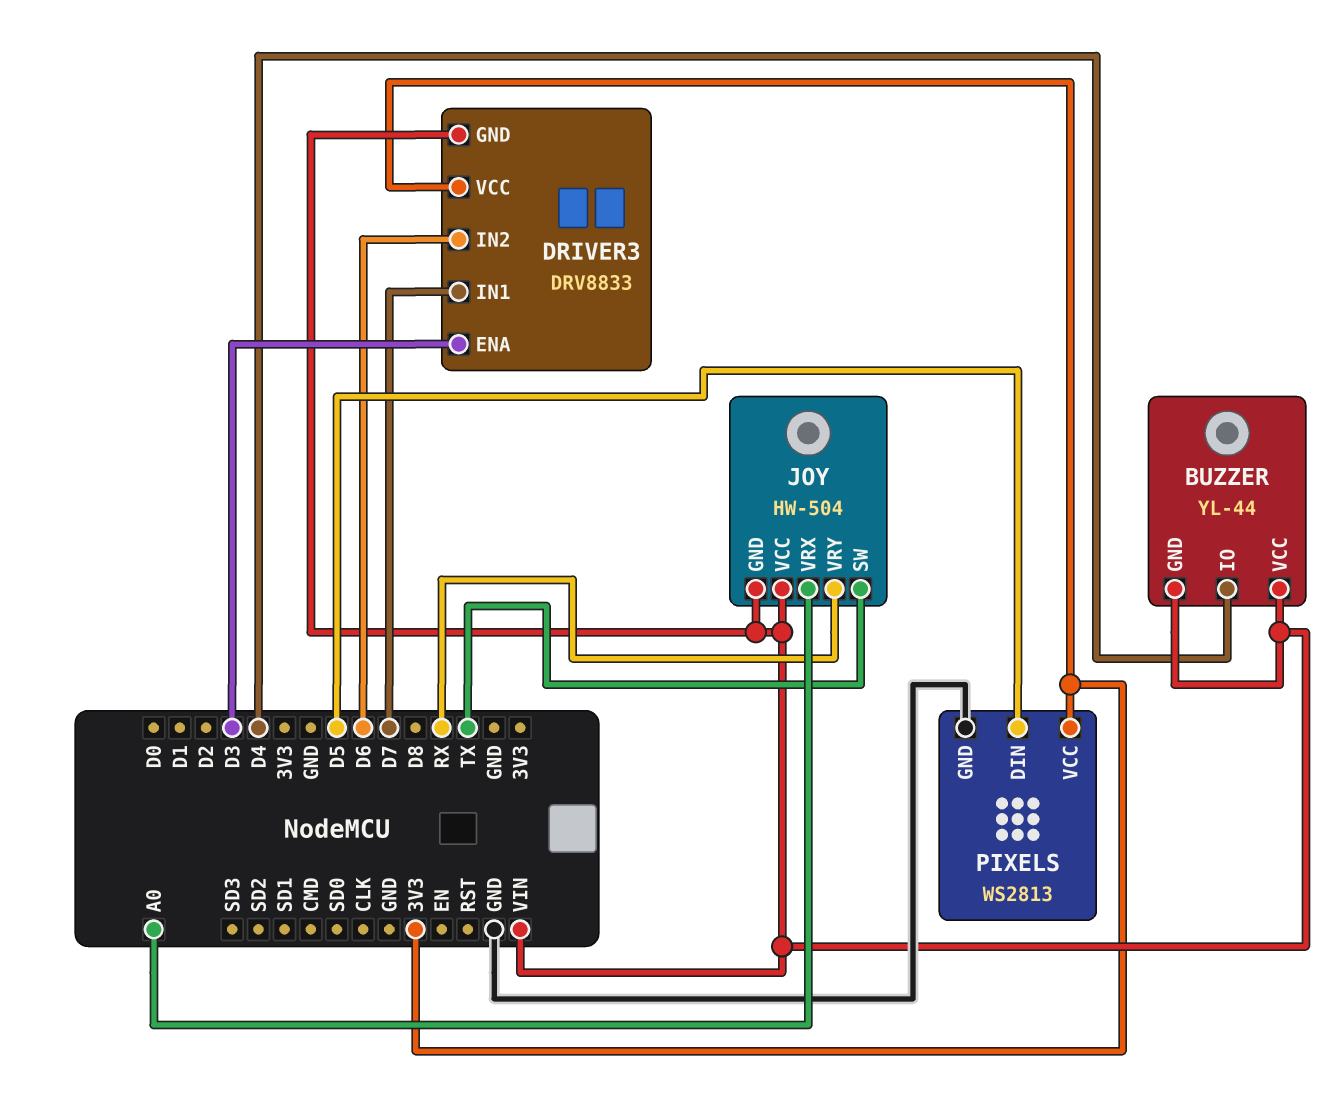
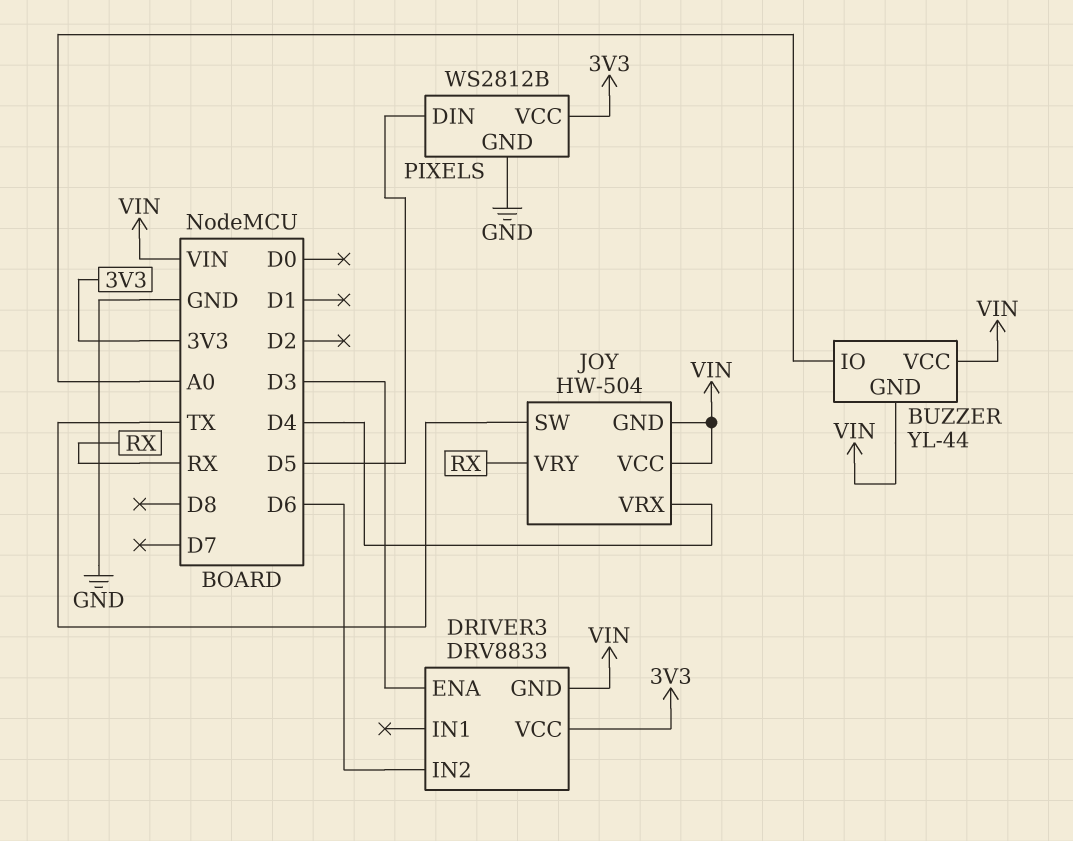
BUZZER pin IO: D4 -> A0
DRIVER3 pin IN1: D7 -> none
JOY pin VRX: A0 -> D4
PIXELS: WS2813 -> WS2812B

